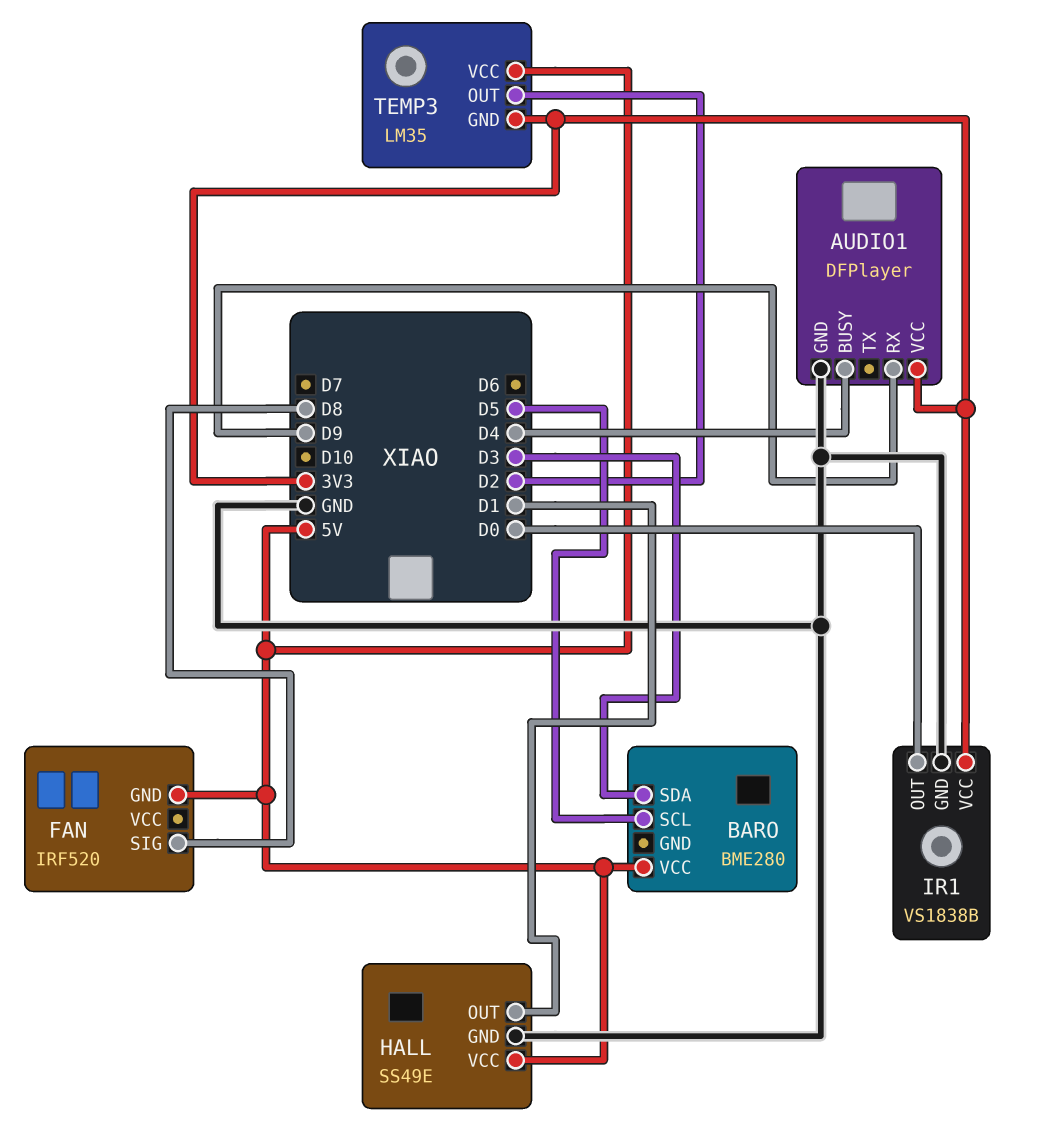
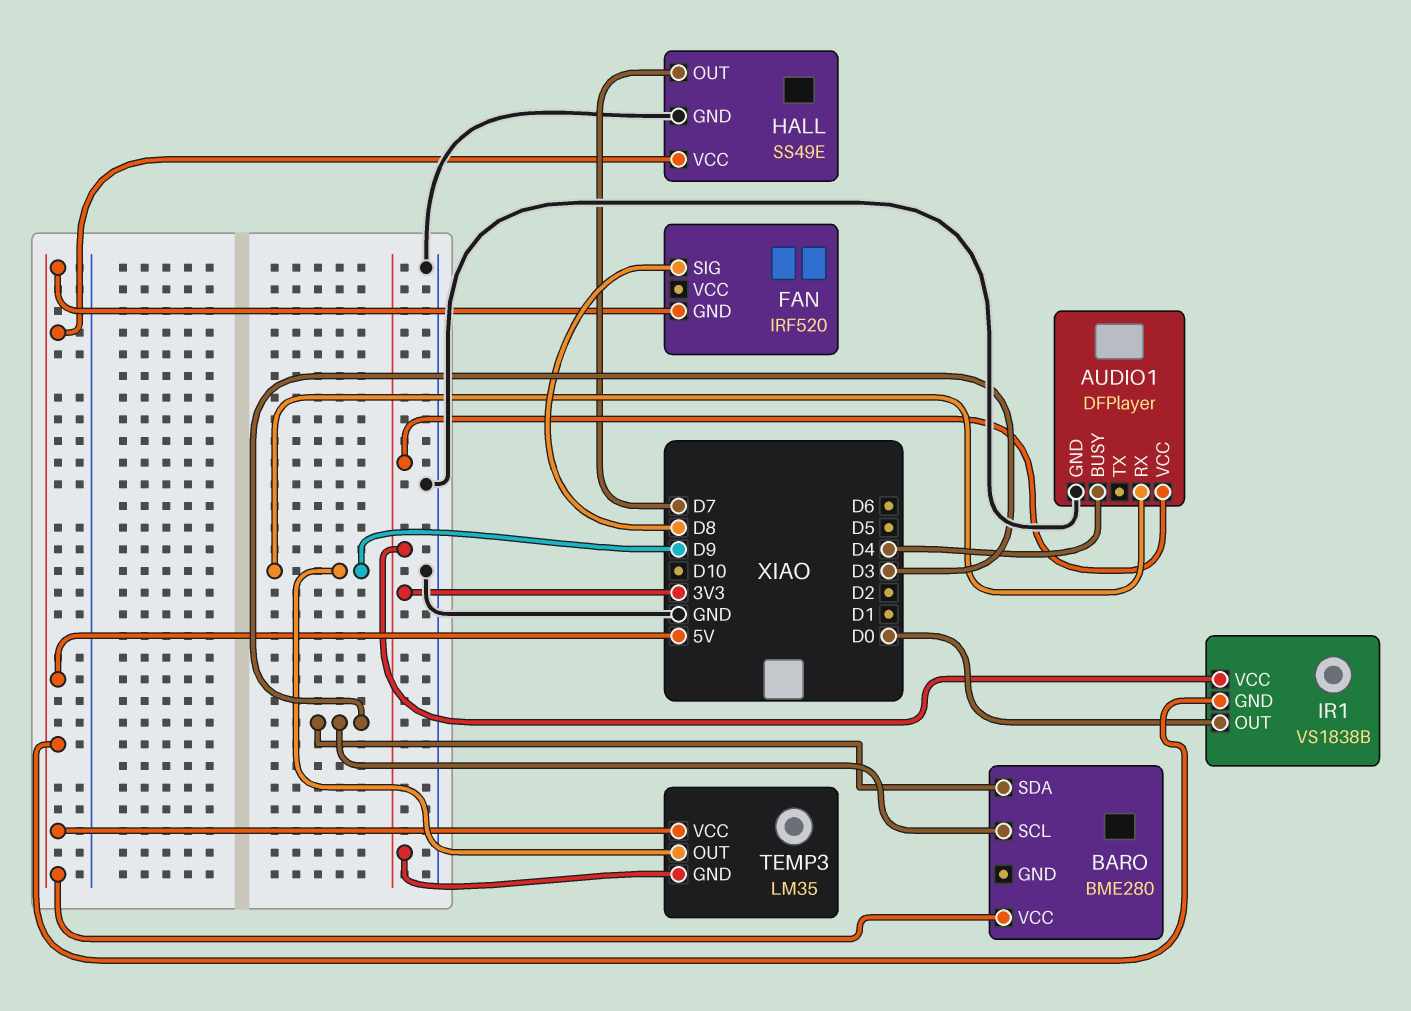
BARO pin SCL: D5 -> D3
HALL pin OUT: D1 -> D7
IR1 pin GND: GND -> 5V
TEMP3 pin OUT: D2 -> D9

